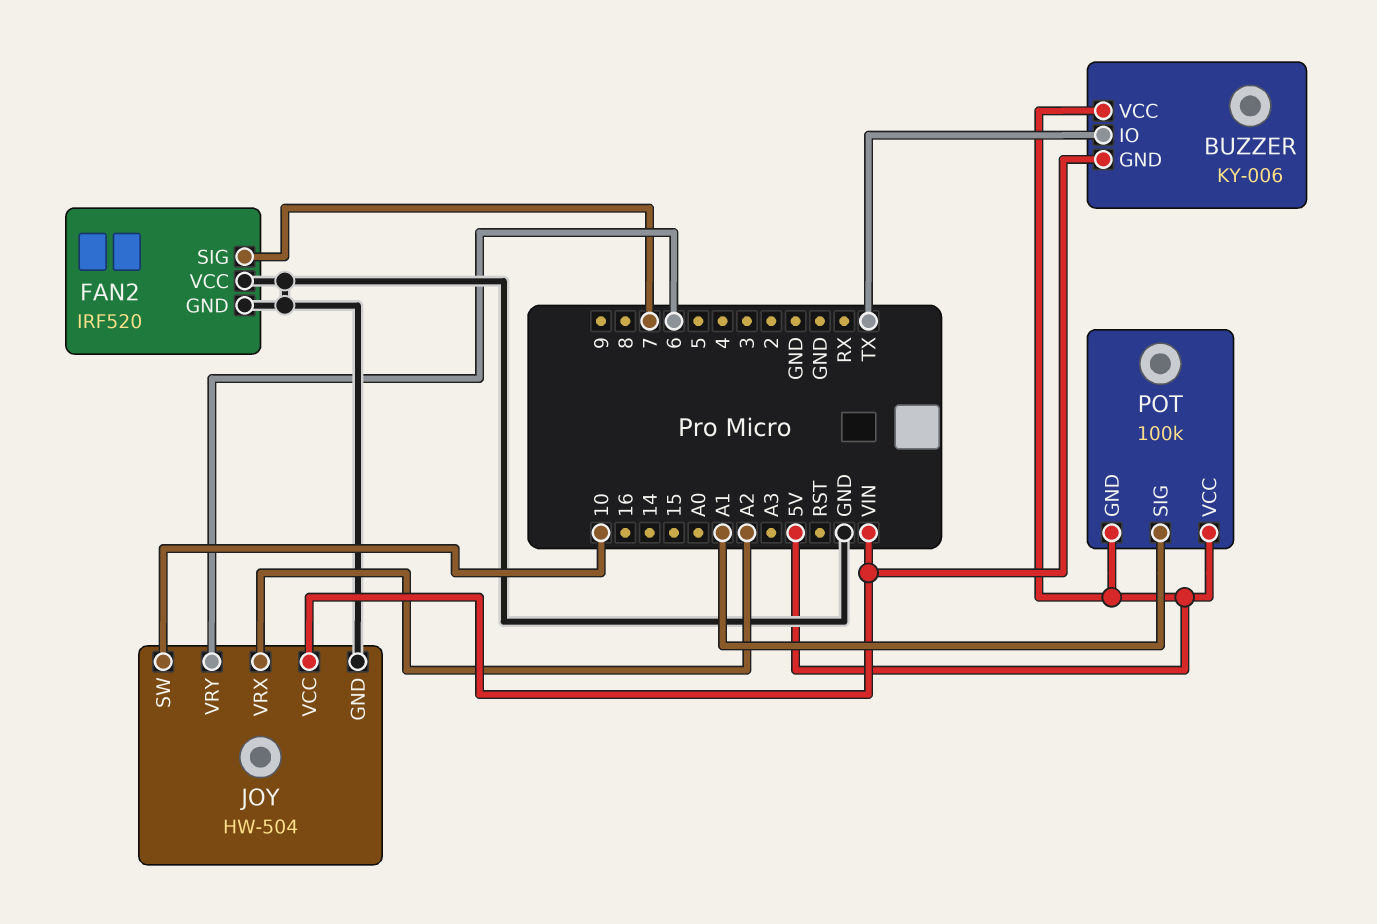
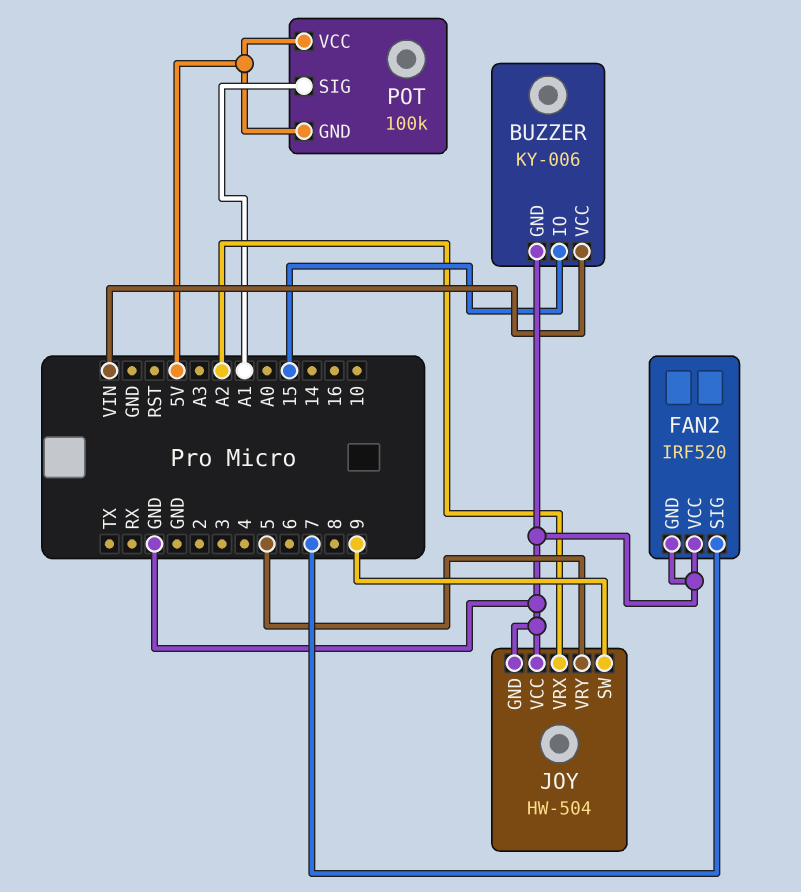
BUZZER pin GND: VIN -> GND
BUZZER pin IO: TX -> 15
BUZZER pin VCC: 5V -> VIN
JOY pin SW: 10 -> 9
JOY pin VCC: VIN -> GND
JOY pin VRY: 6 -> 5

